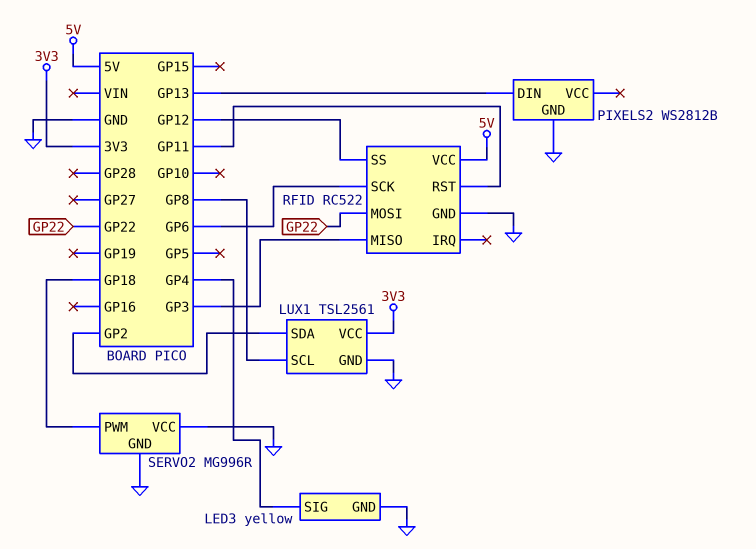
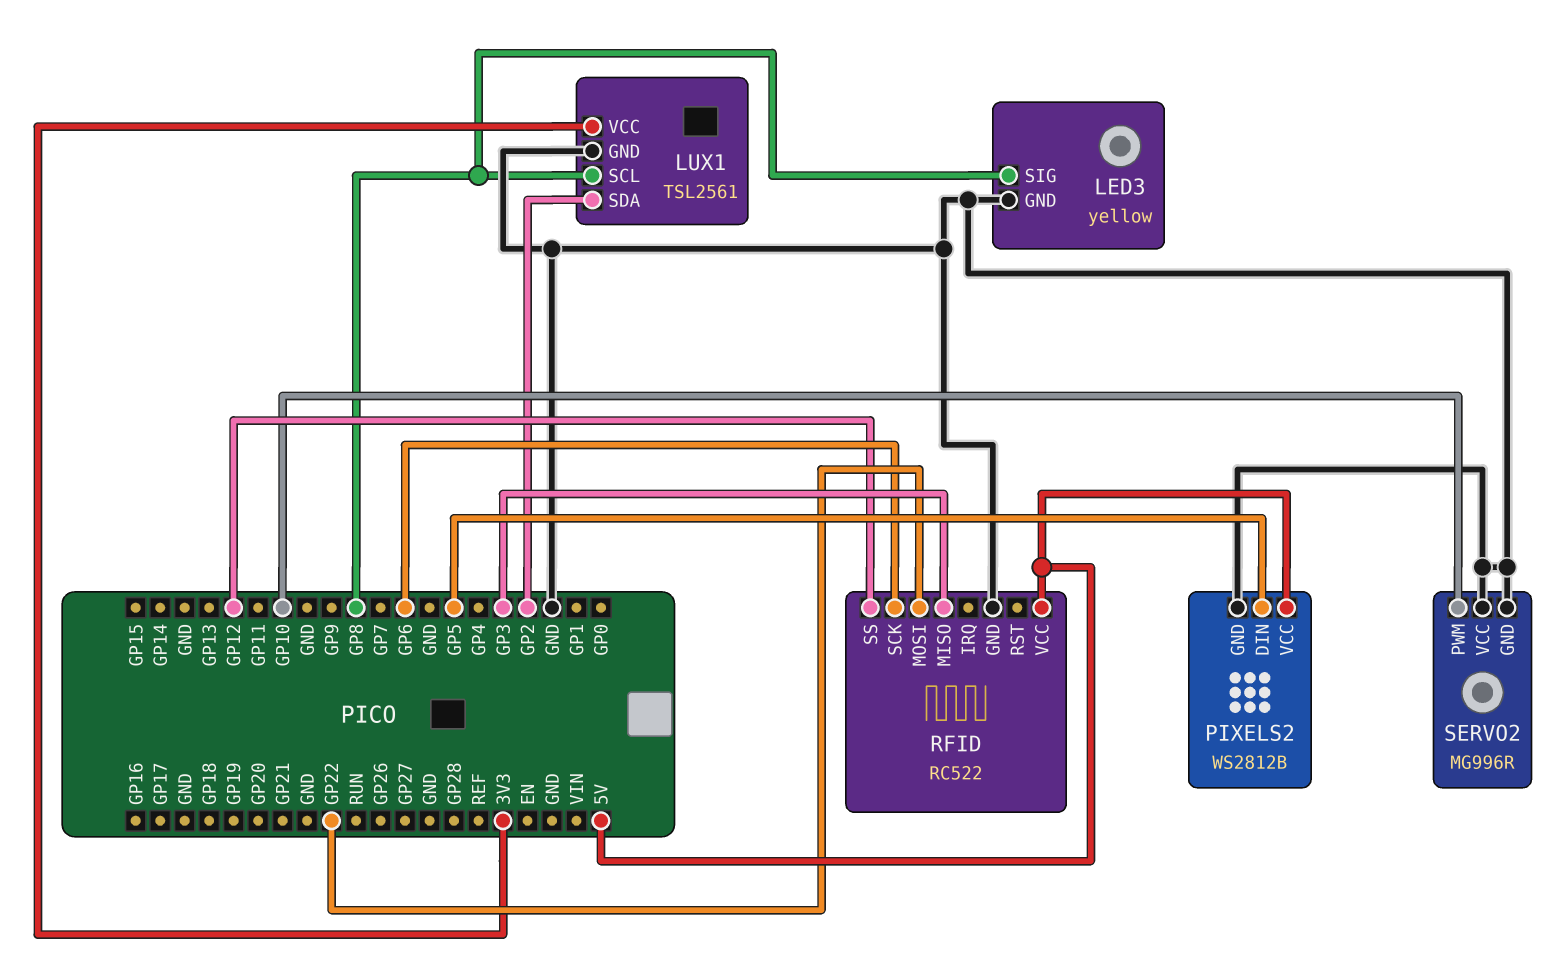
LED3 pin SIG: GP4 -> GP8
PIXELS2 pin DIN: GP13 -> GP5
PIXELS2 pin VCC: none -> 5V
RFID pin RST: GP11 -> none
SERVO2 pin PWM: GP18 -> GP10

